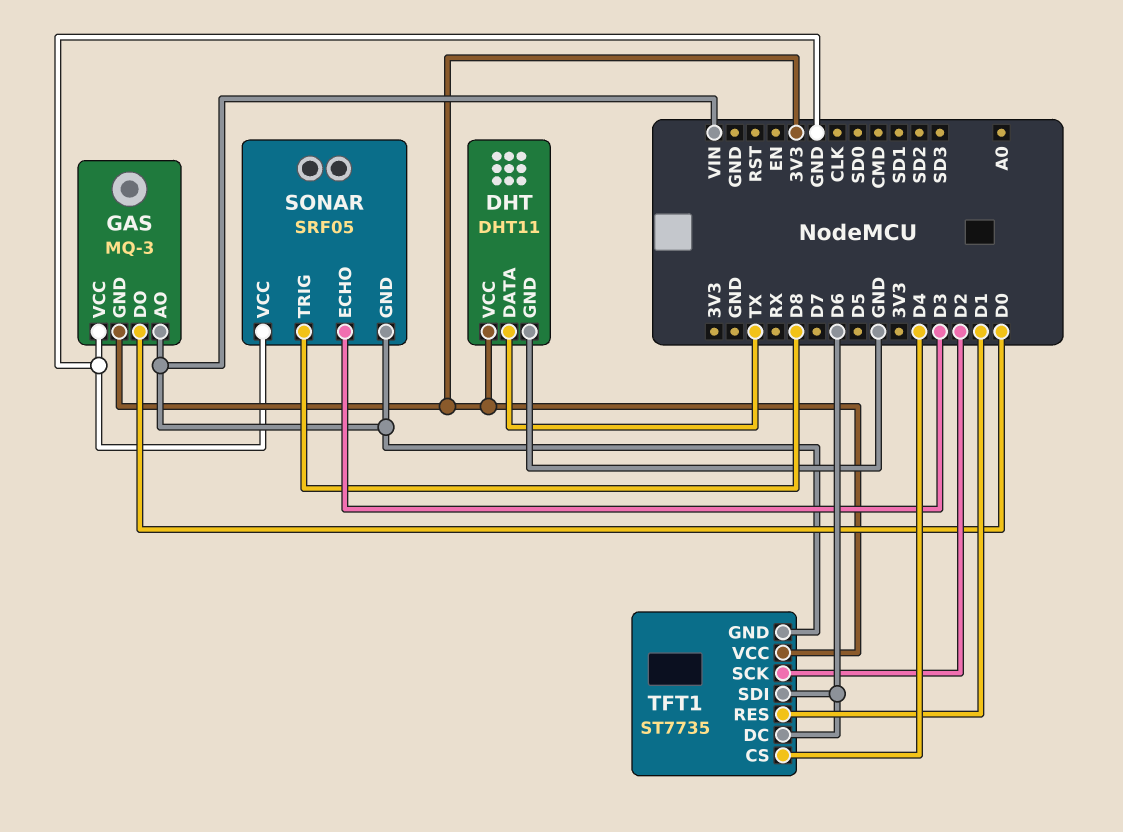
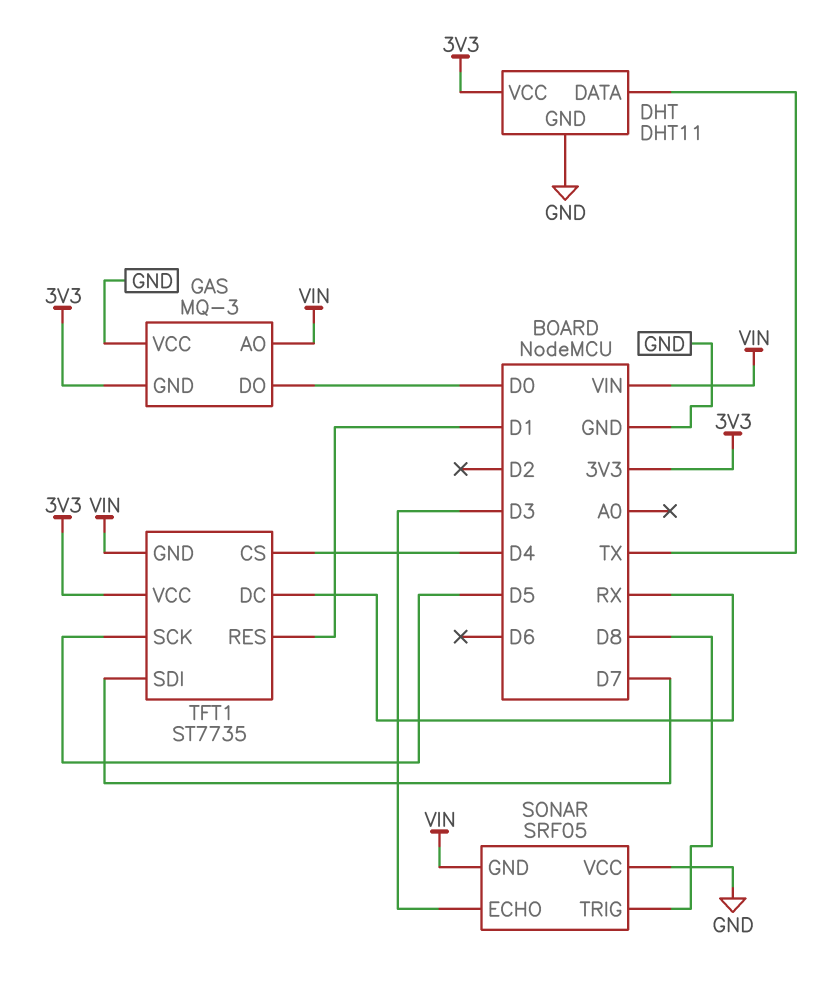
TFT1 pin DC: D6 -> RX
TFT1 pin SCK: D2 -> D5
TFT1 pin SDI: D6 -> D7

